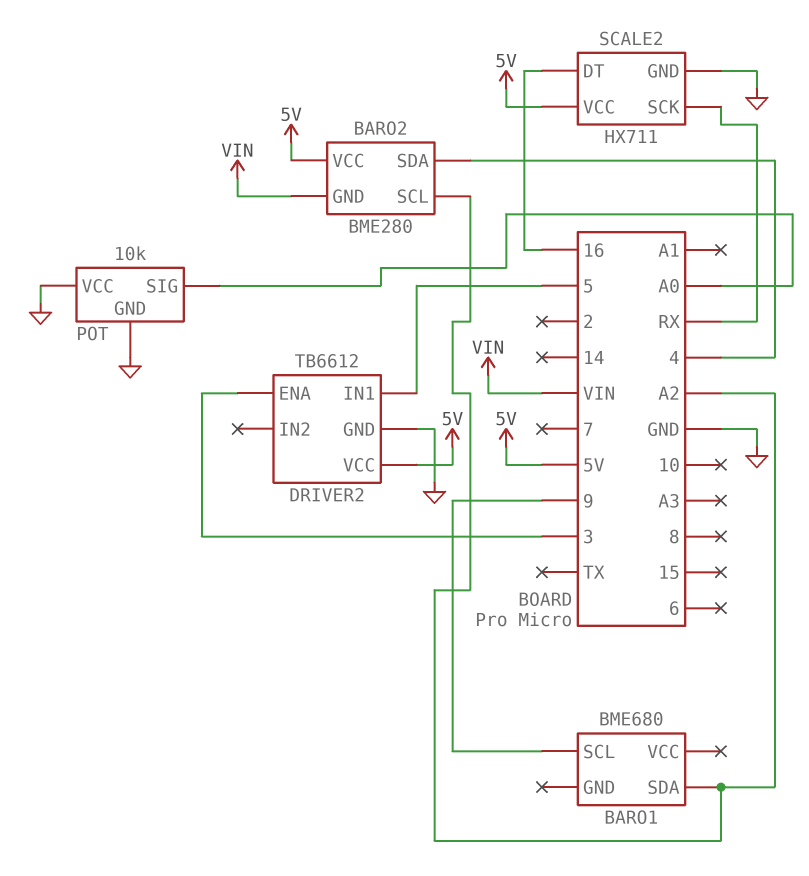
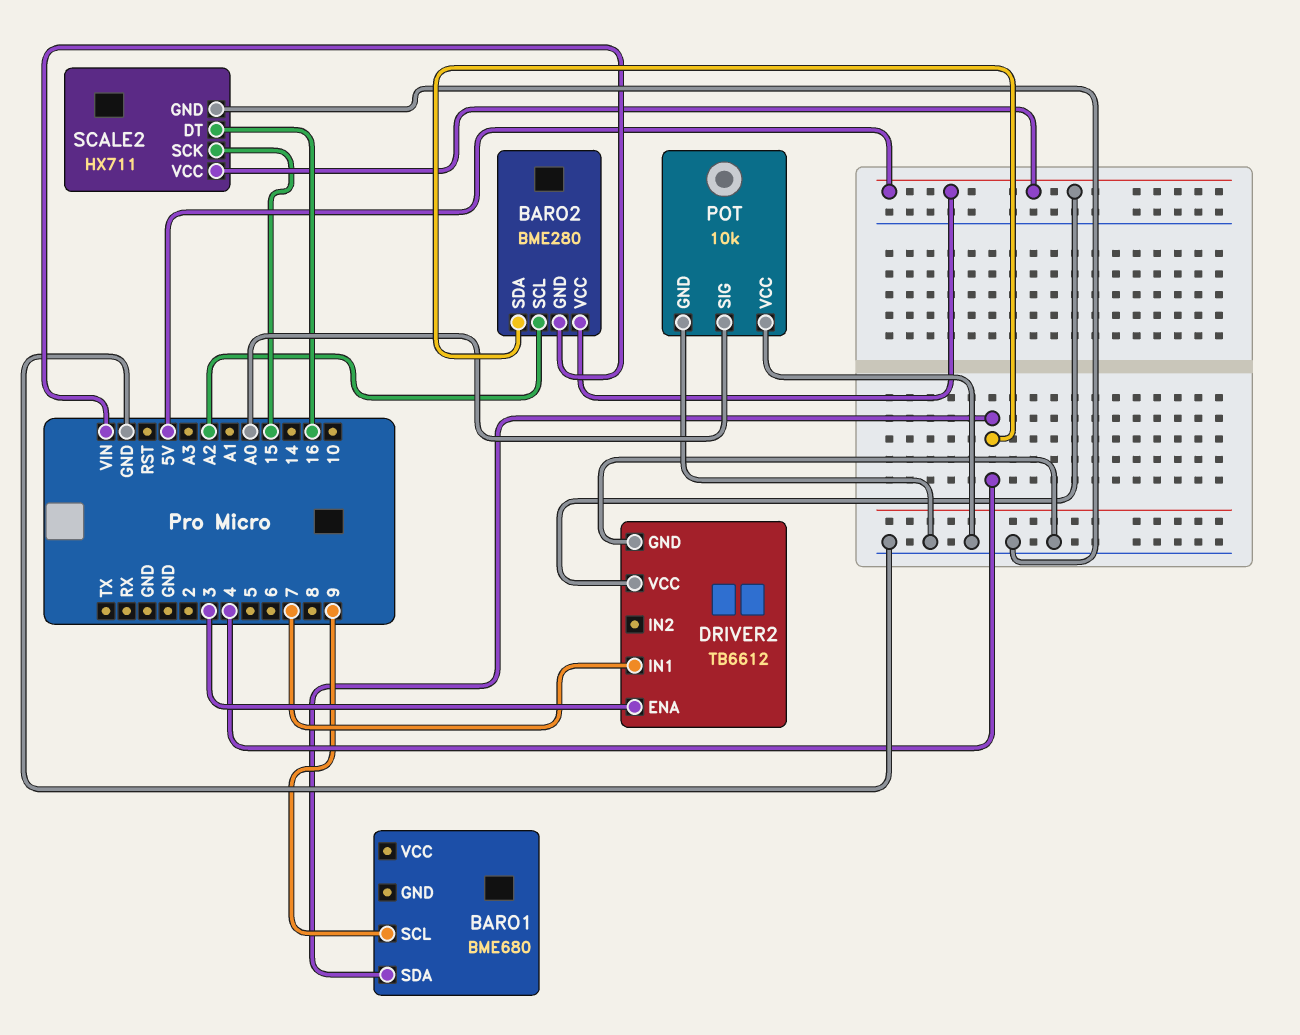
BARO1 pin SDA: A2 -> 4
DRIVER2 pin IN1: 5 -> 7
SCALE2 pin SCK: RX -> 15

